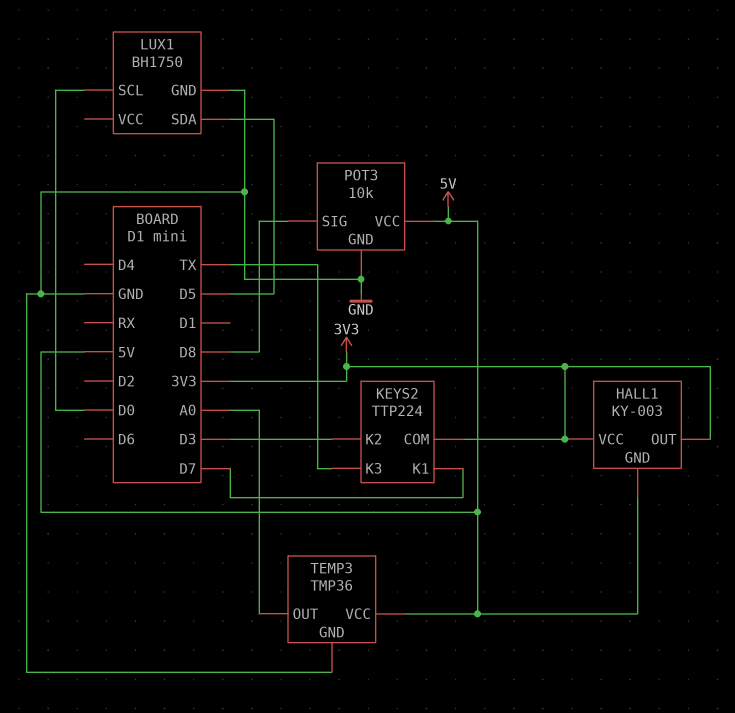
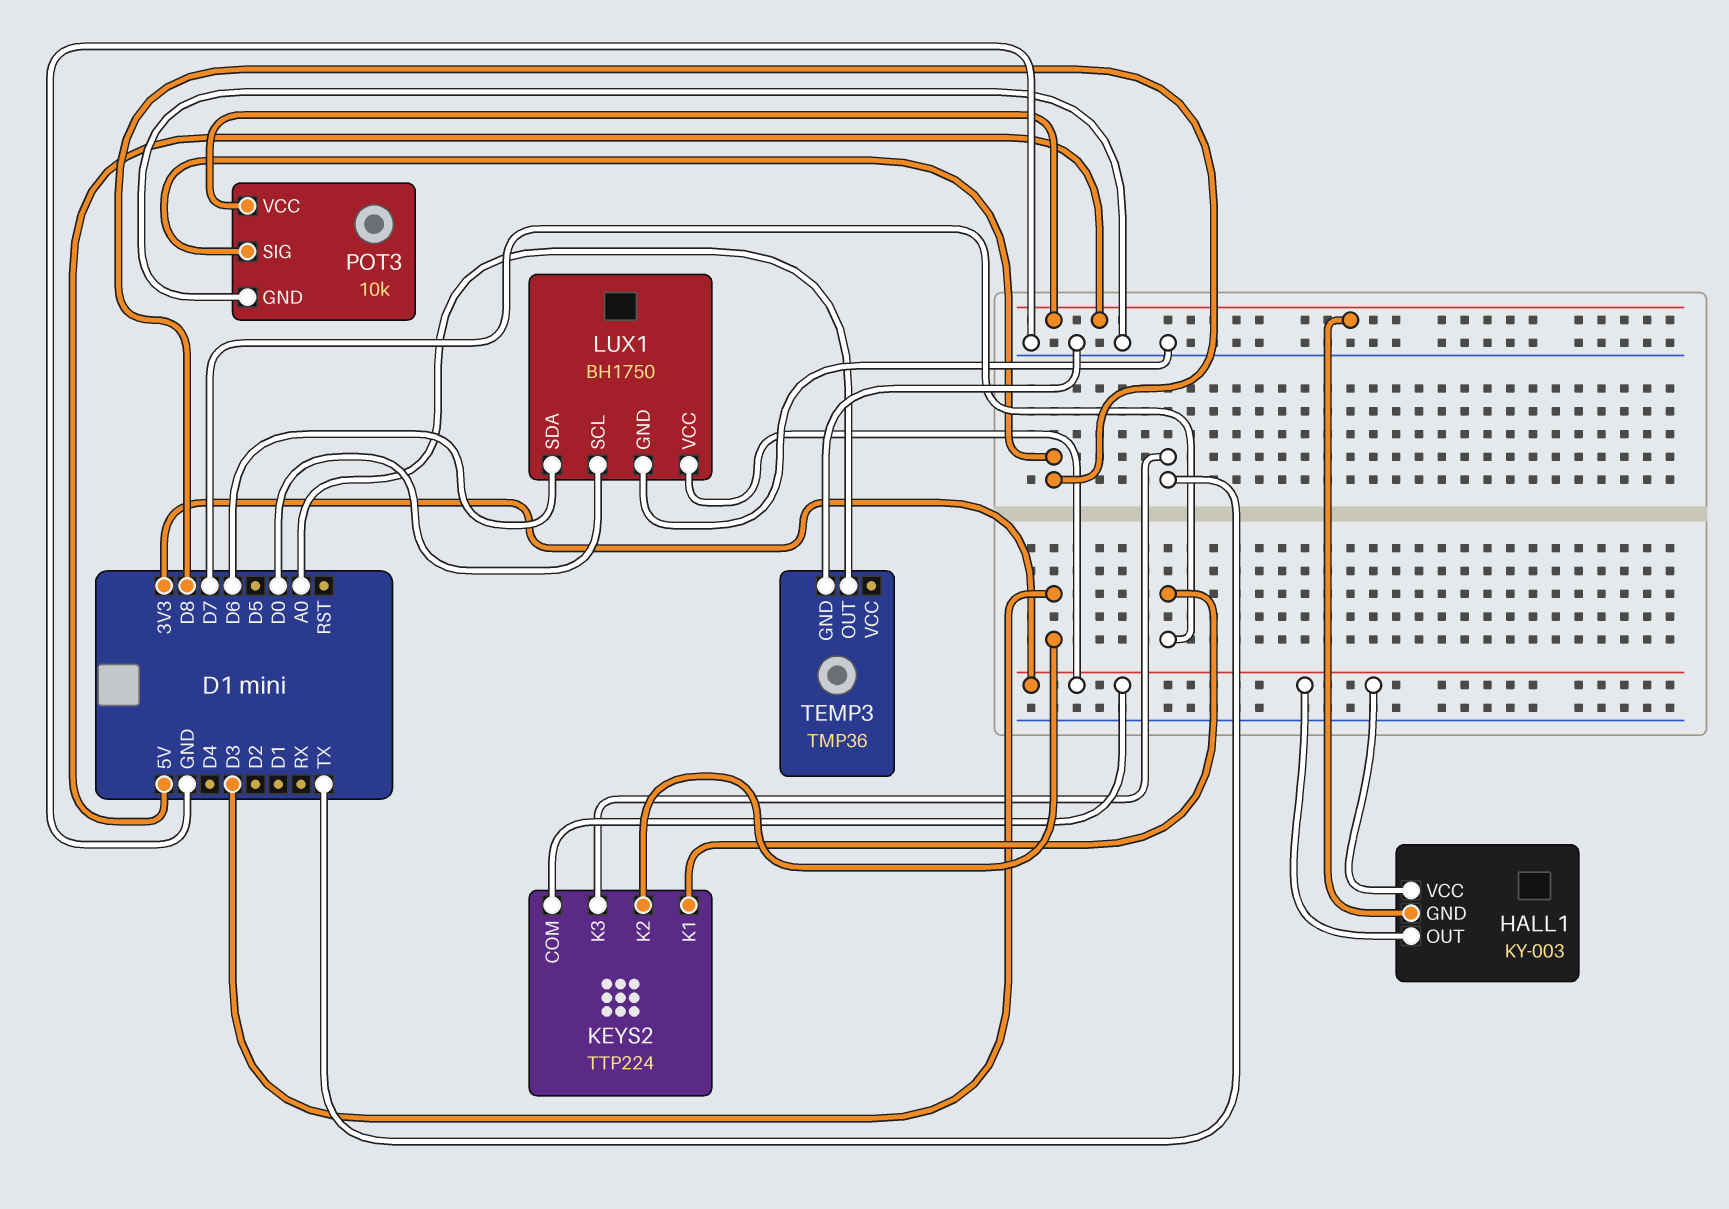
LUX1 pin SDA: D5 -> D6
LUX1 pin VCC: none -> 3V3
TEMP3 pin VCC: 5V -> none

